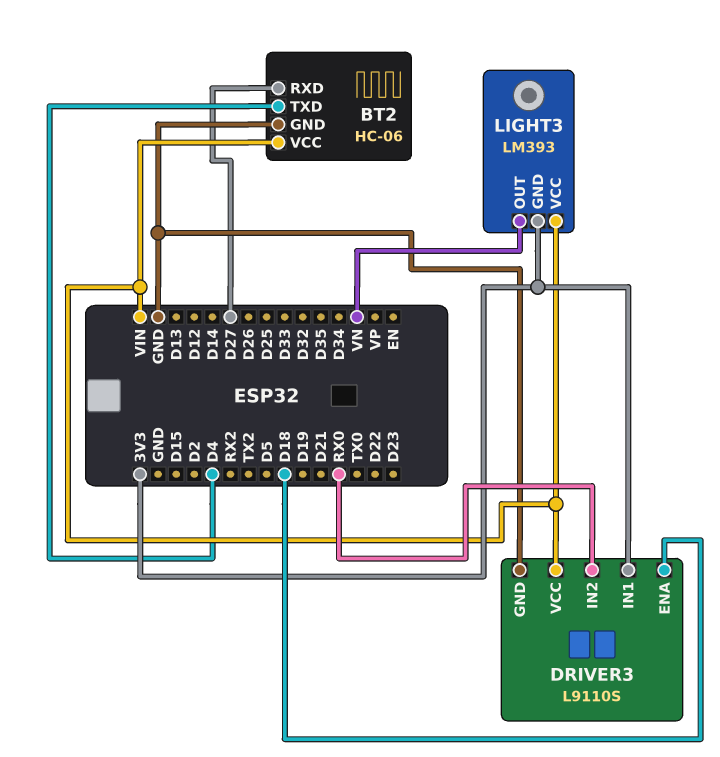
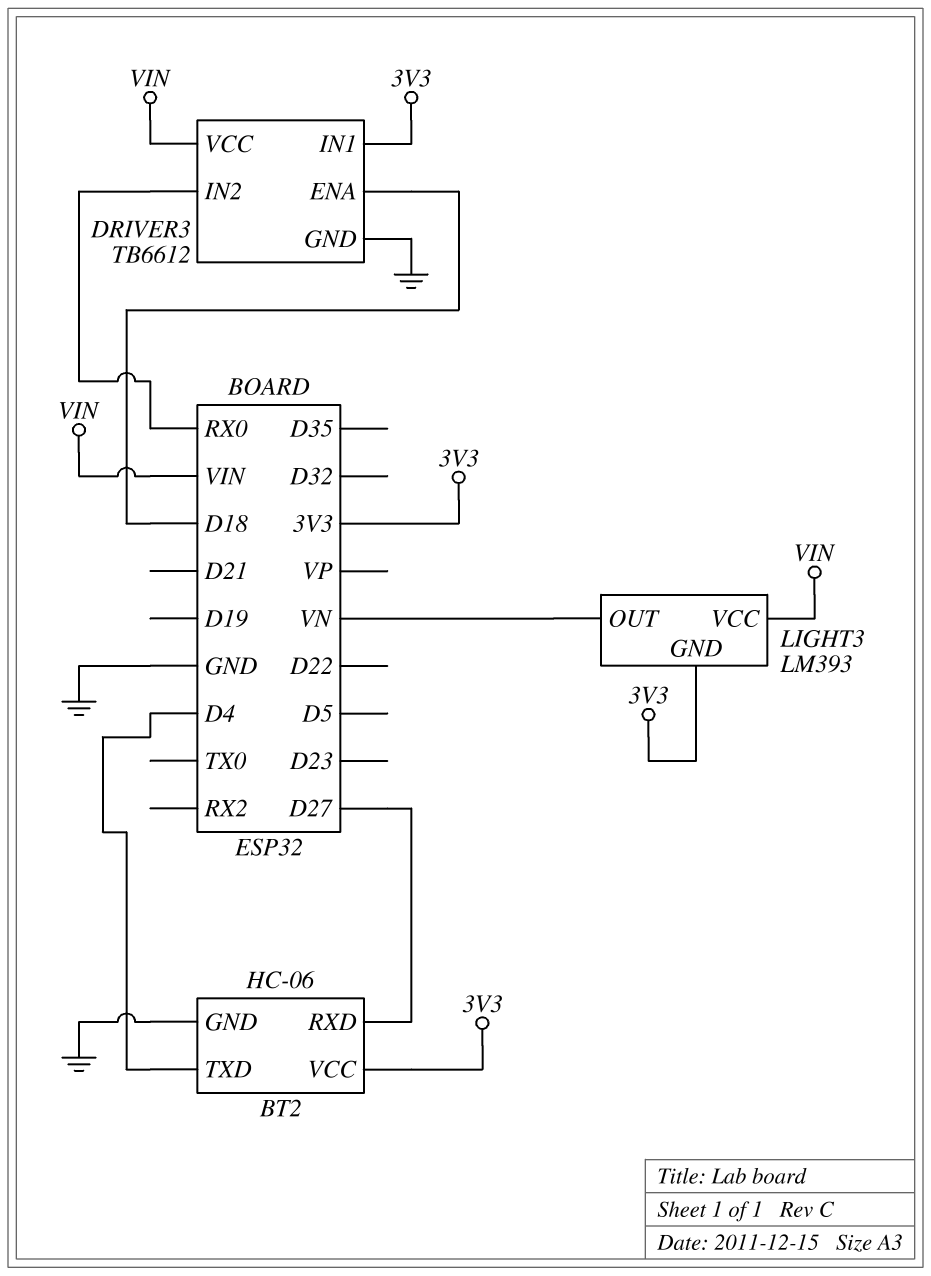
BT2 pin VCC: VIN -> 3V3
DRIVER3: L9110S -> TB6612

